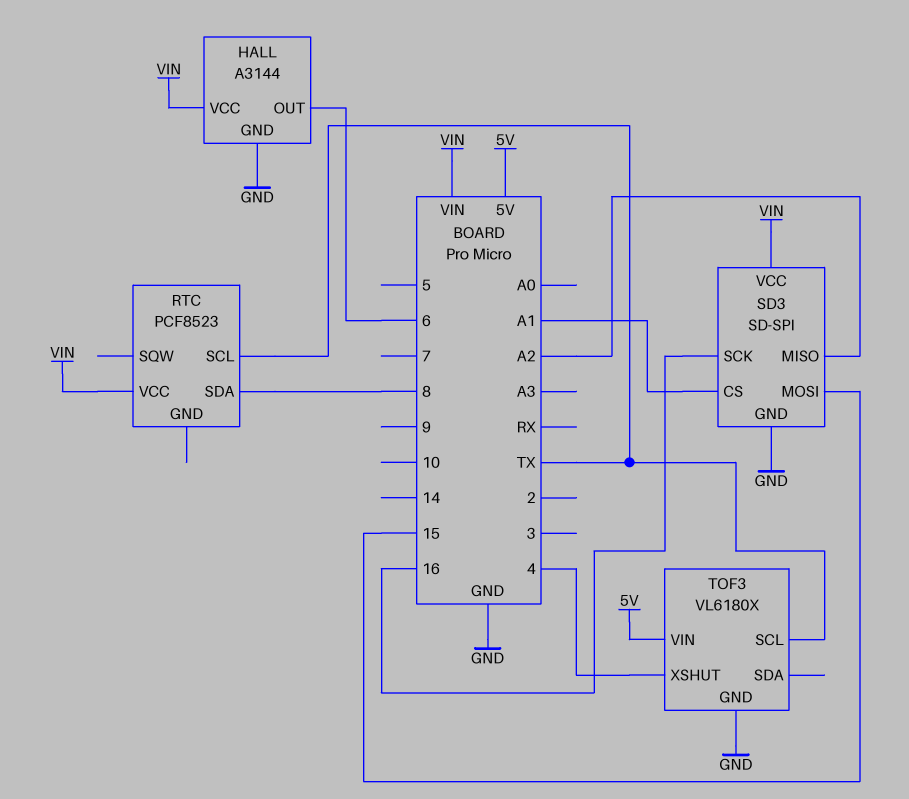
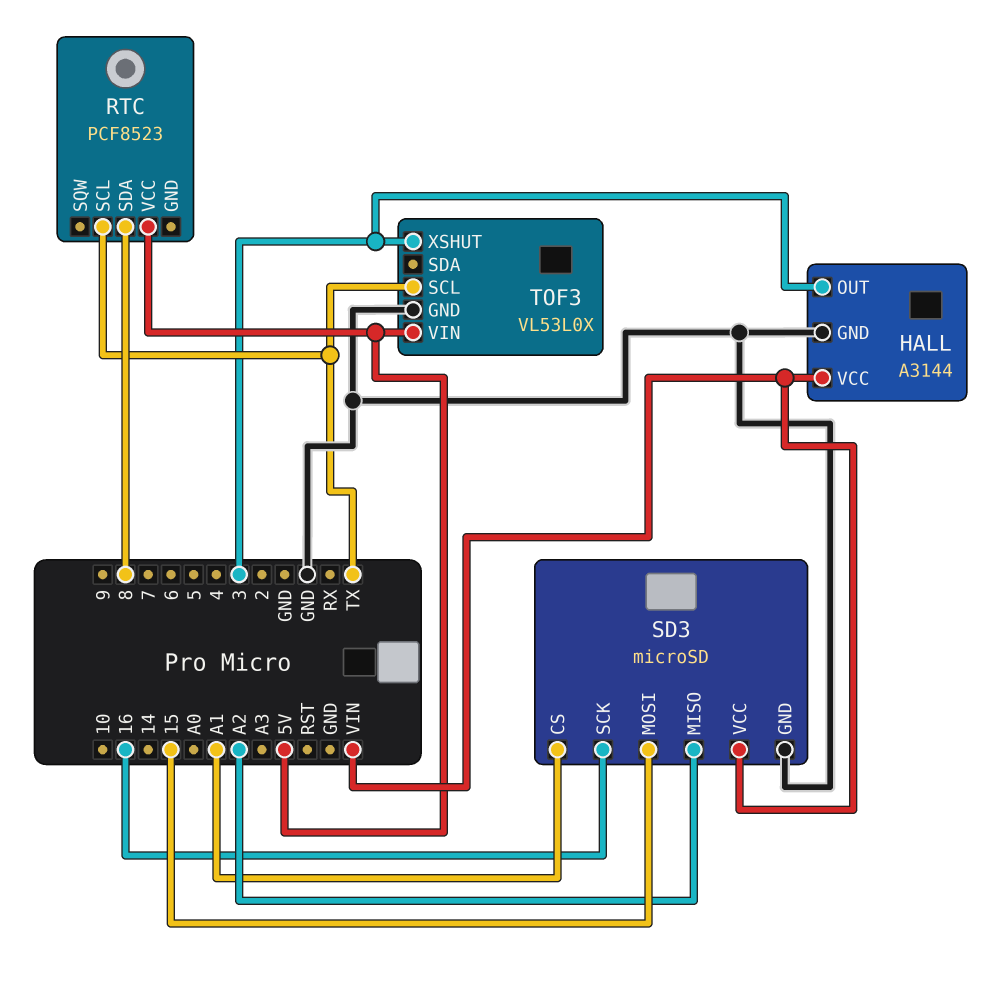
HALL pin OUT: 6 -> 3
RTC pin VCC: VIN -> 5V
SD3: SD-SPI -> microSD
TOF3: VL6180X -> VL53L0X
TOF3 pin XSHUT: 4 -> 3

